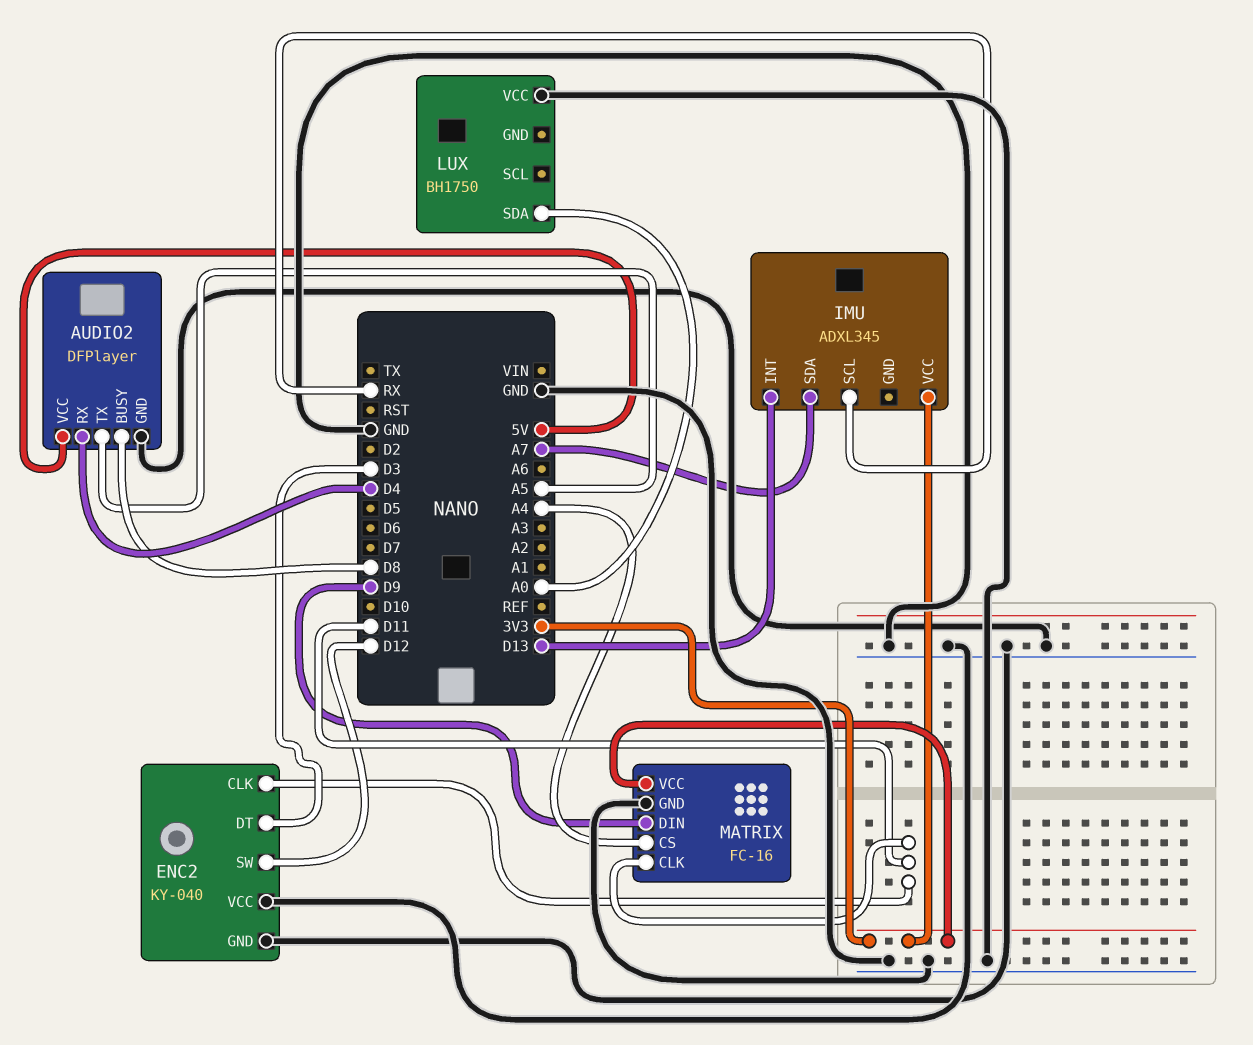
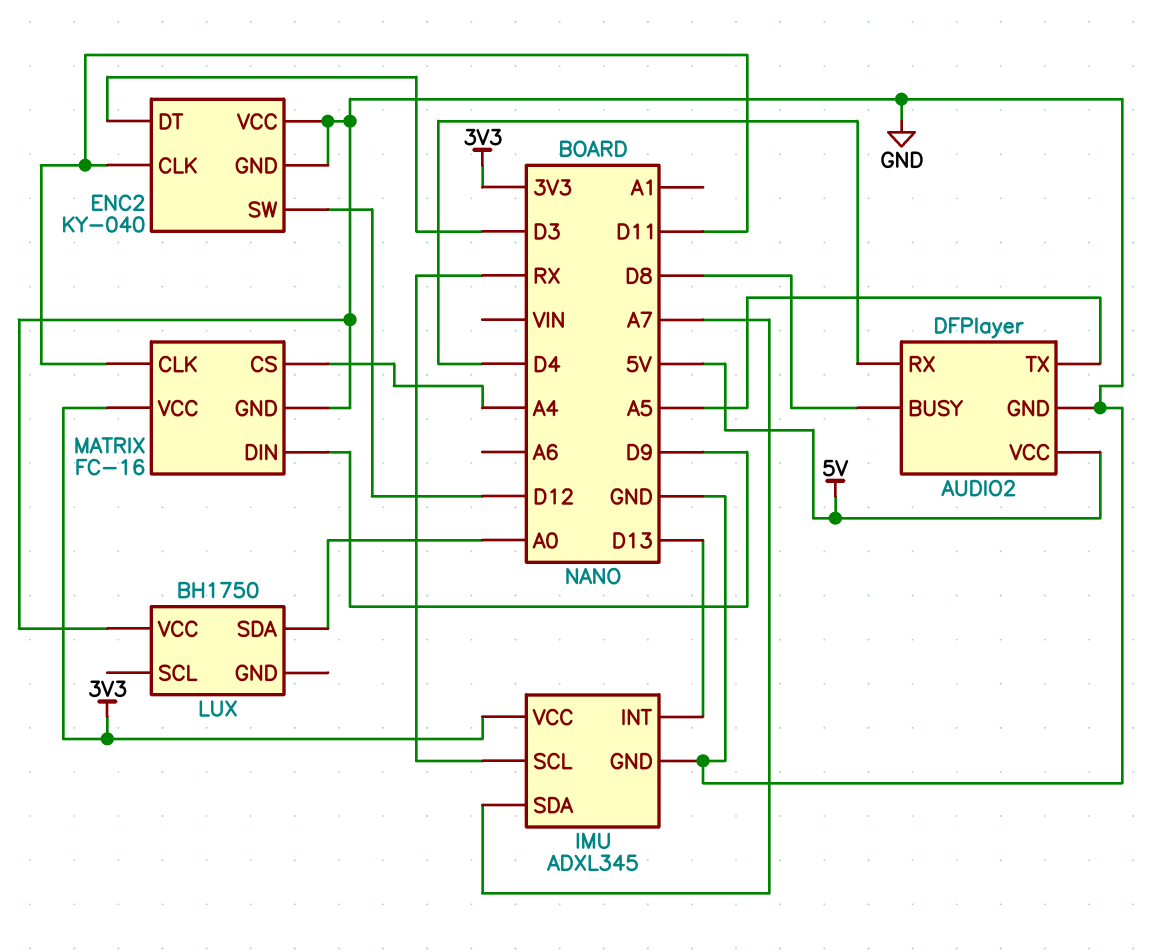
IMU pin GND: none -> GND

